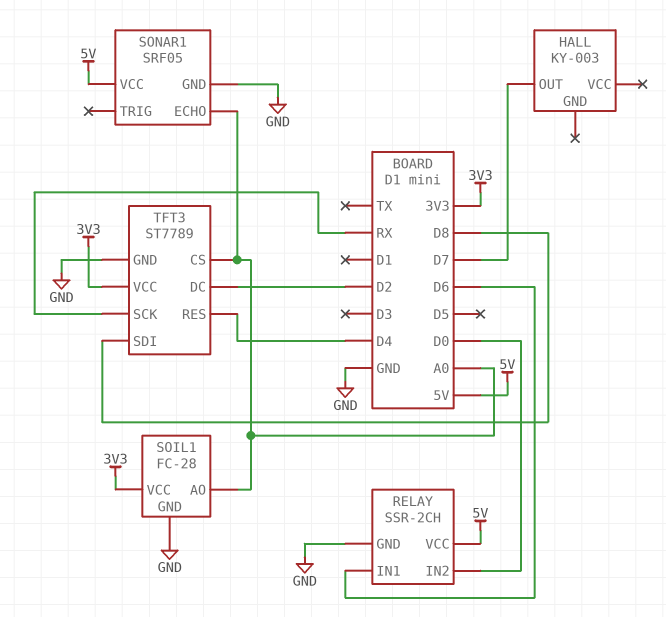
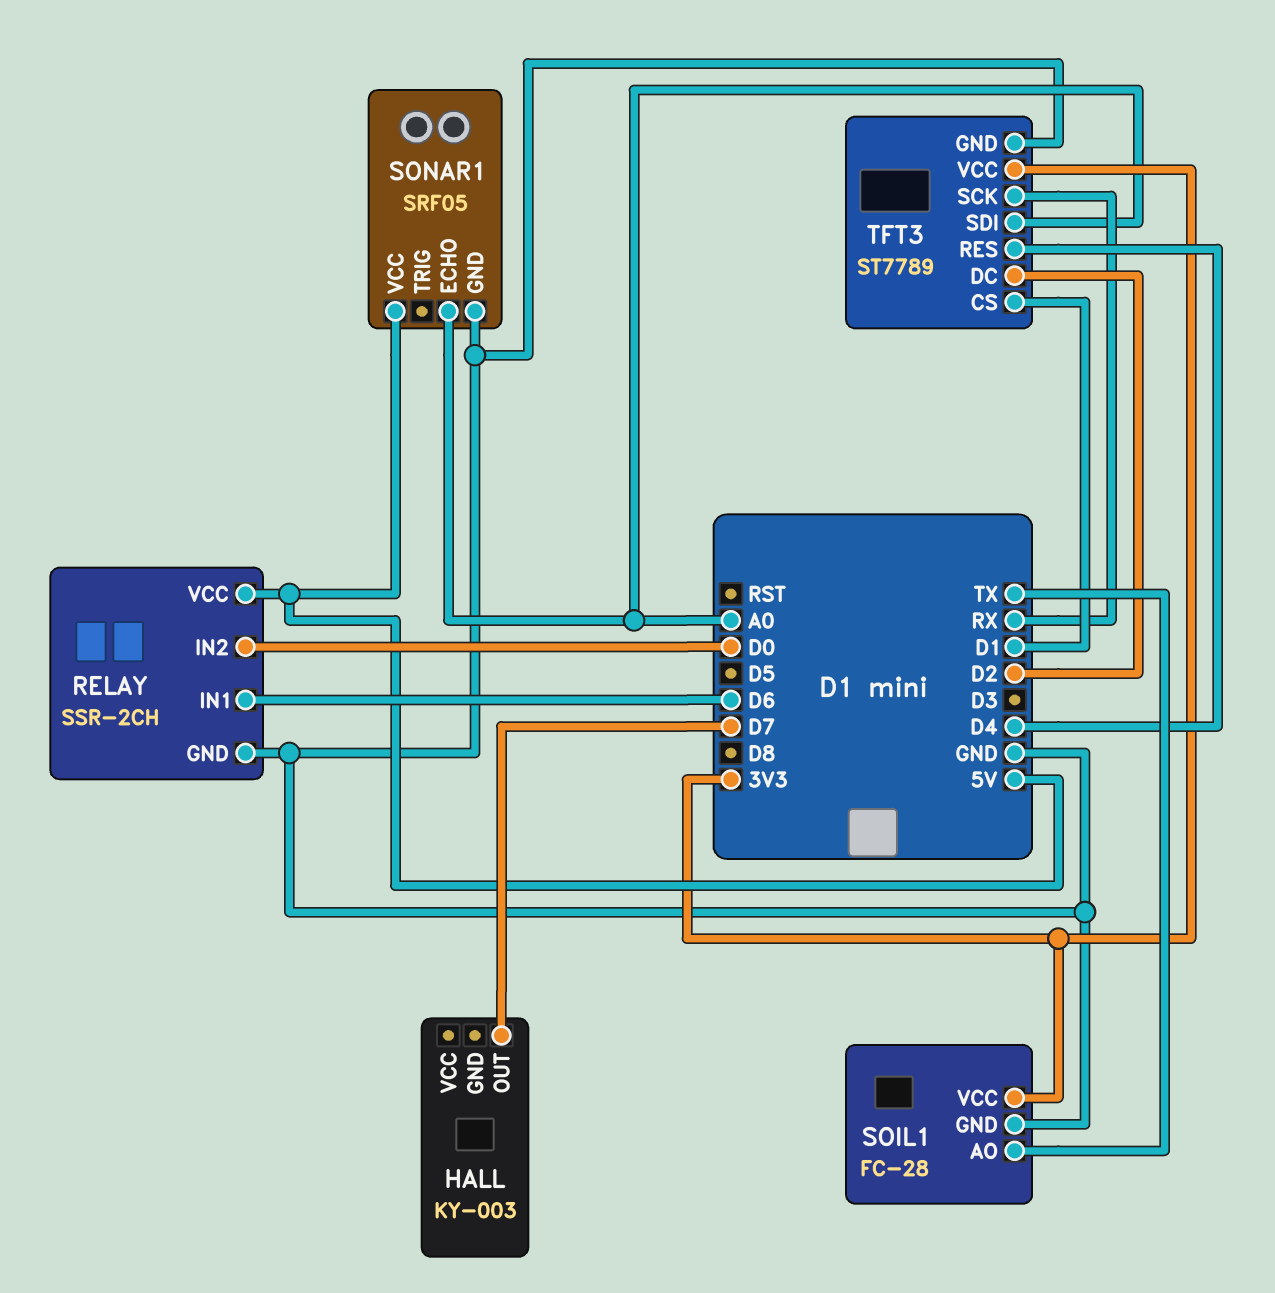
SOIL1 pin AO: A0 -> TX
TFT3 pin CS: A0 -> D1
TFT3 pin SDI: D8 -> A0

